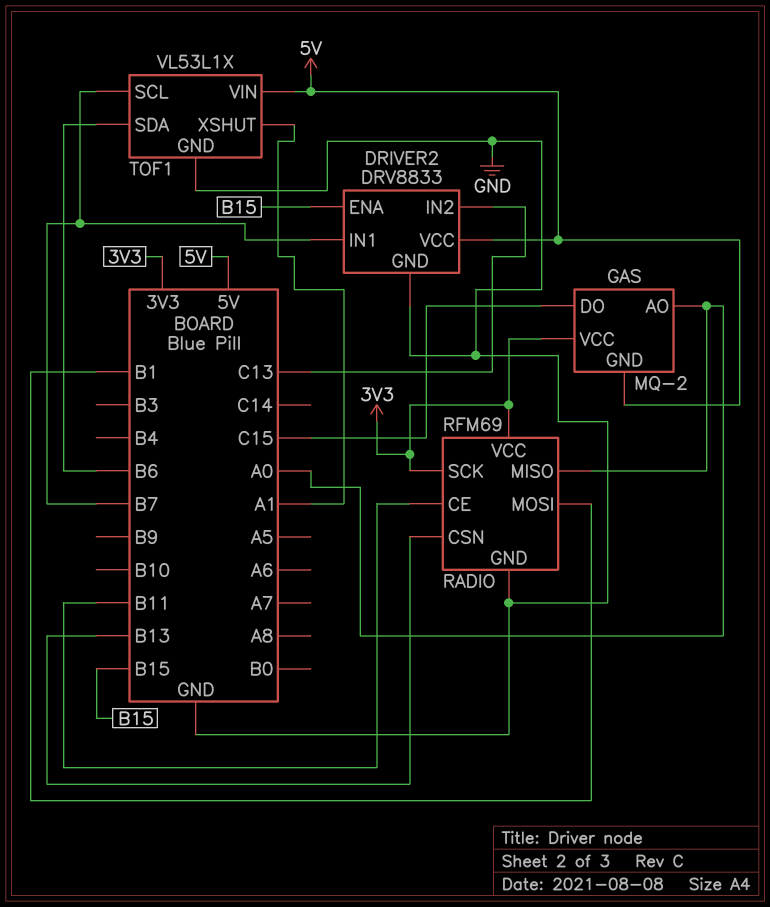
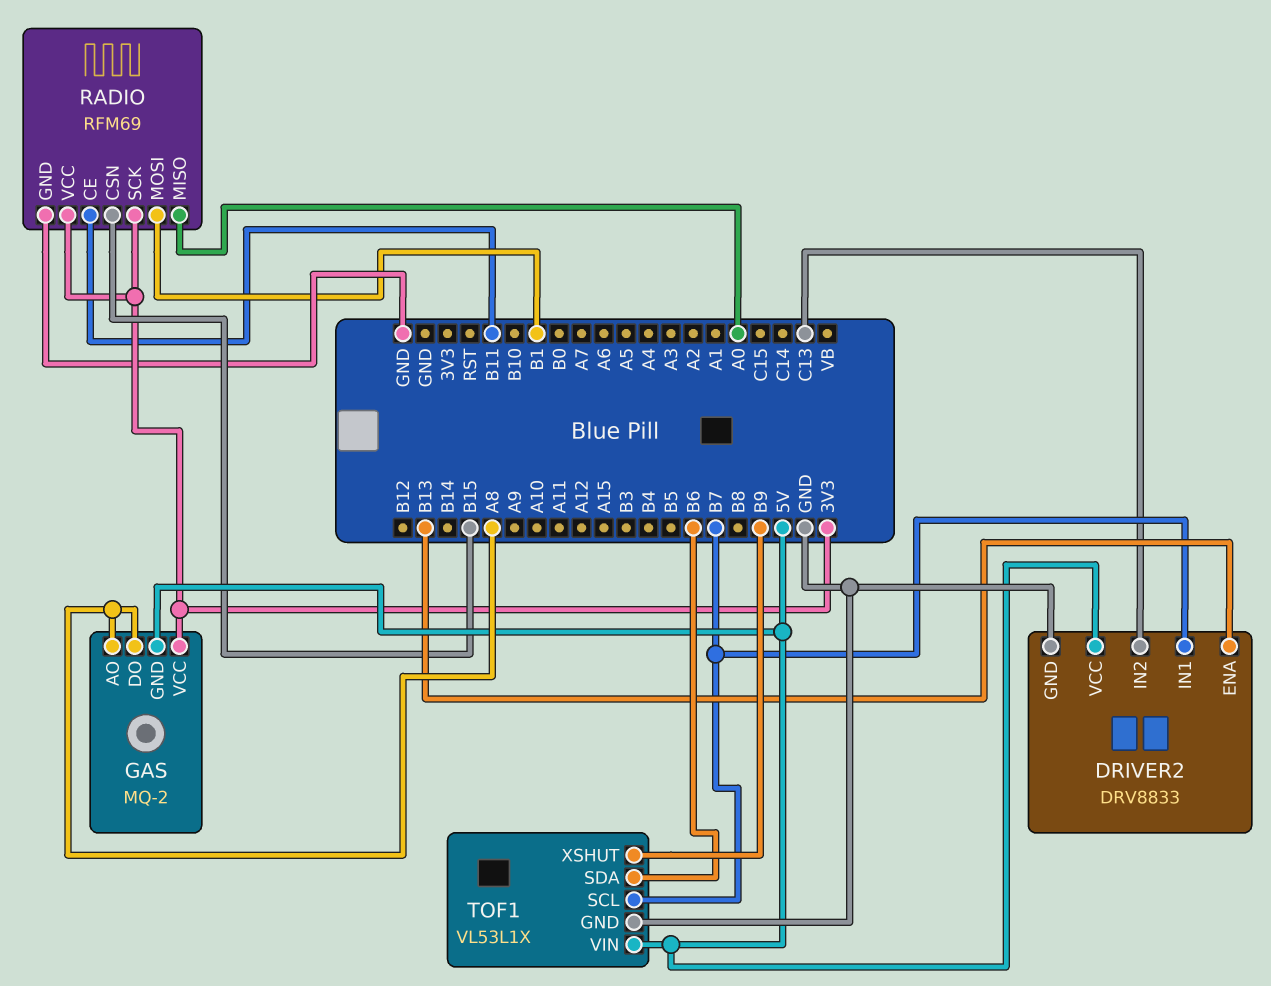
DRIVER2 pin ENA: B15 -> B13
GAS pin AO: A0 -> A8
GAS pin DO: C15 -> A8
RADIO pin CSN: B13 -> B15
TOF1 pin XSHUT: A1 -> B9

